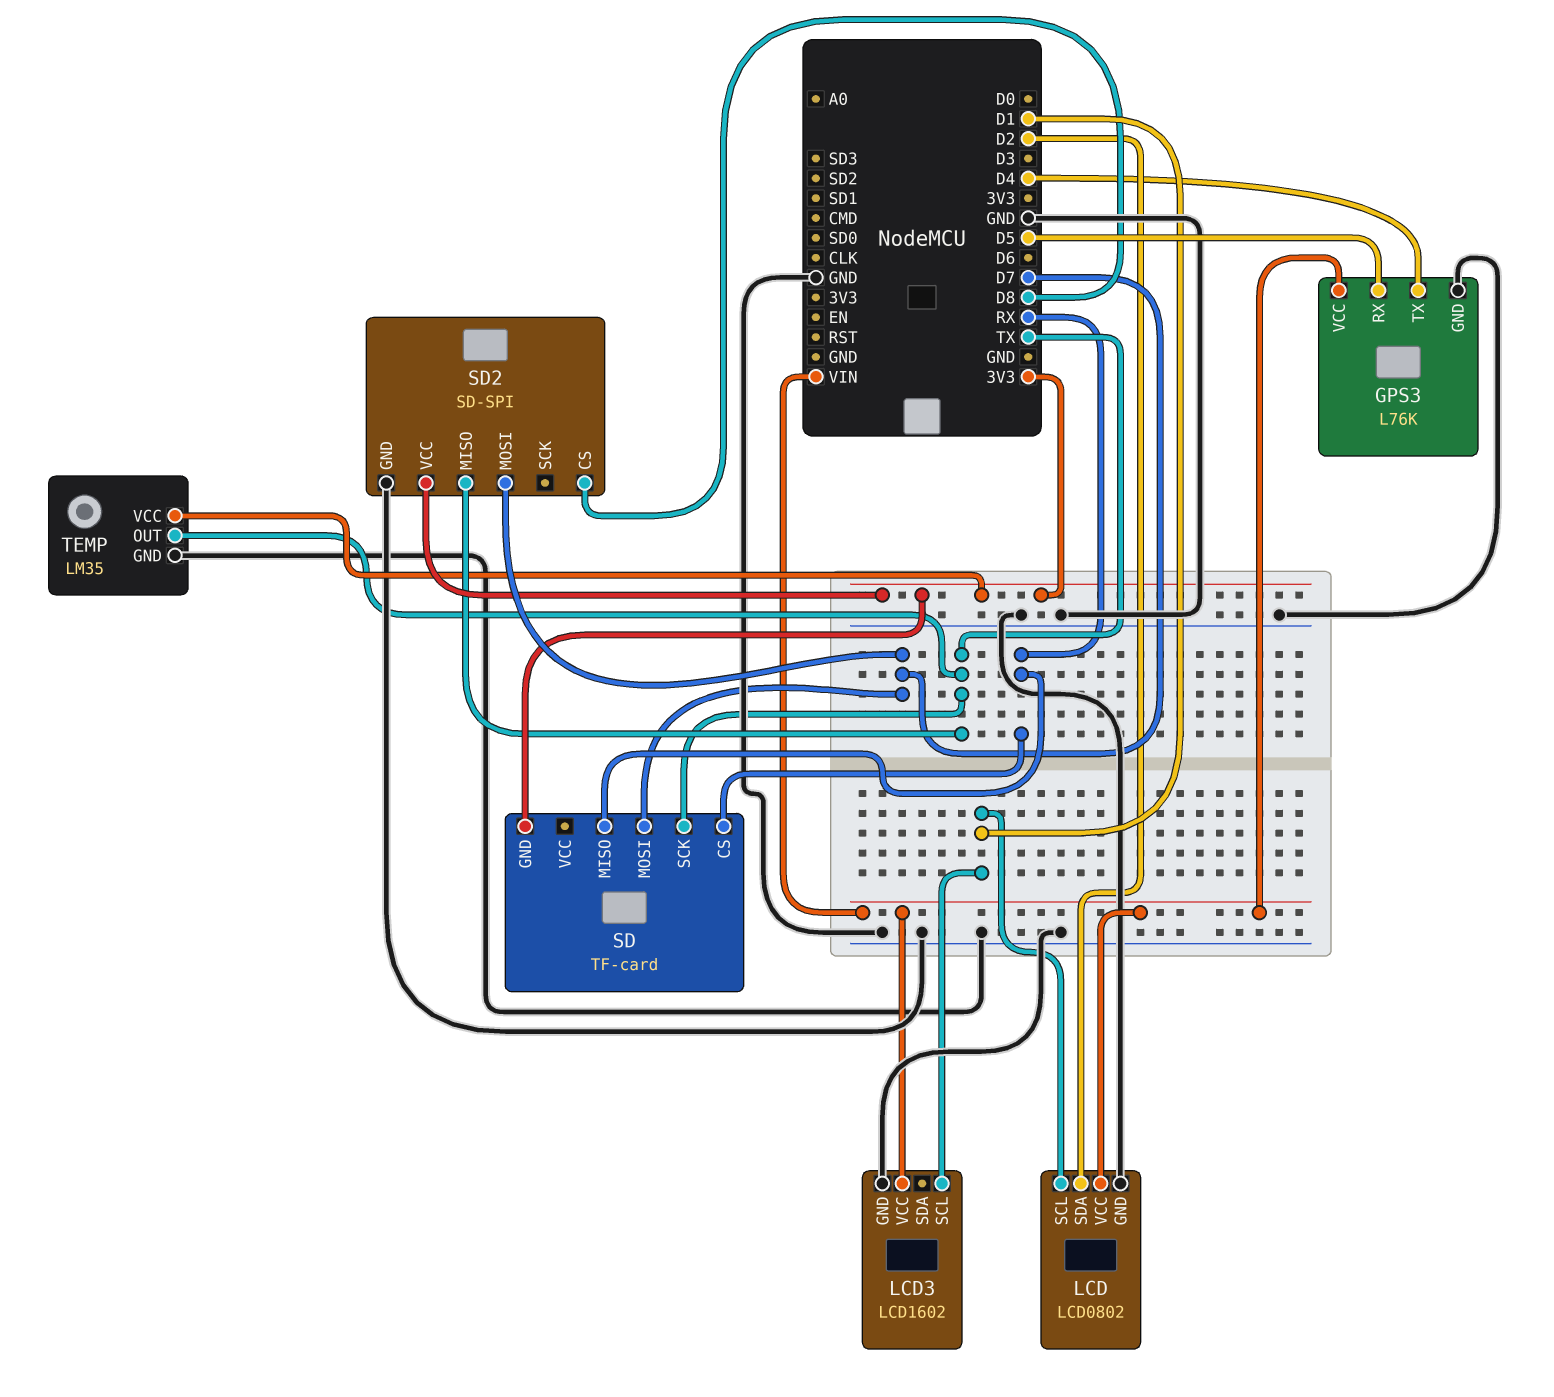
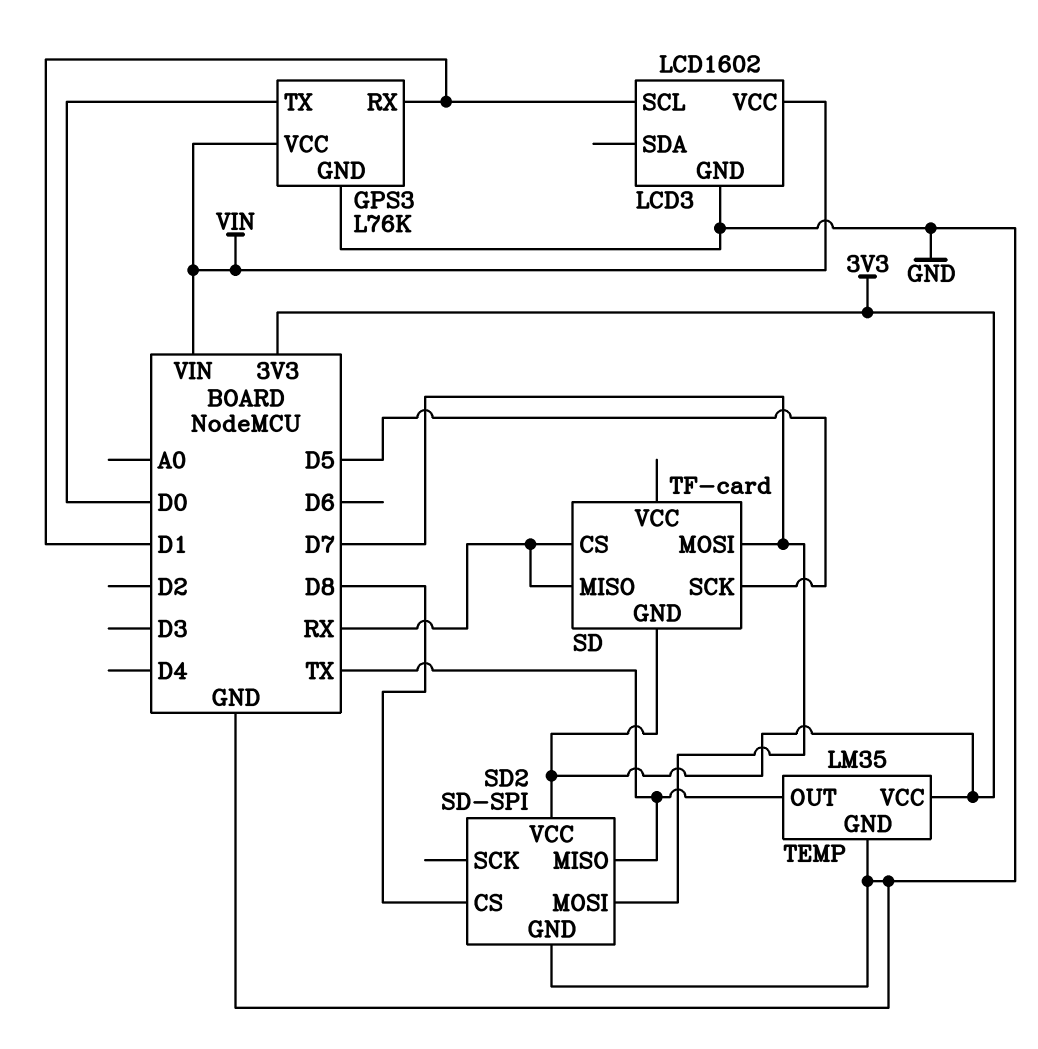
GPS3 pin RX: D5 -> D1
GPS3 pin TX: D4 -> D0
LCD: LCD0802 -> none
LCD pin GND: GND -> none
LCD pin SCL: D1 -> none
LCD pin SDA: D2 -> none
LCD pin VCC: VIN -> none
SD pin SCK: TX -> D5

